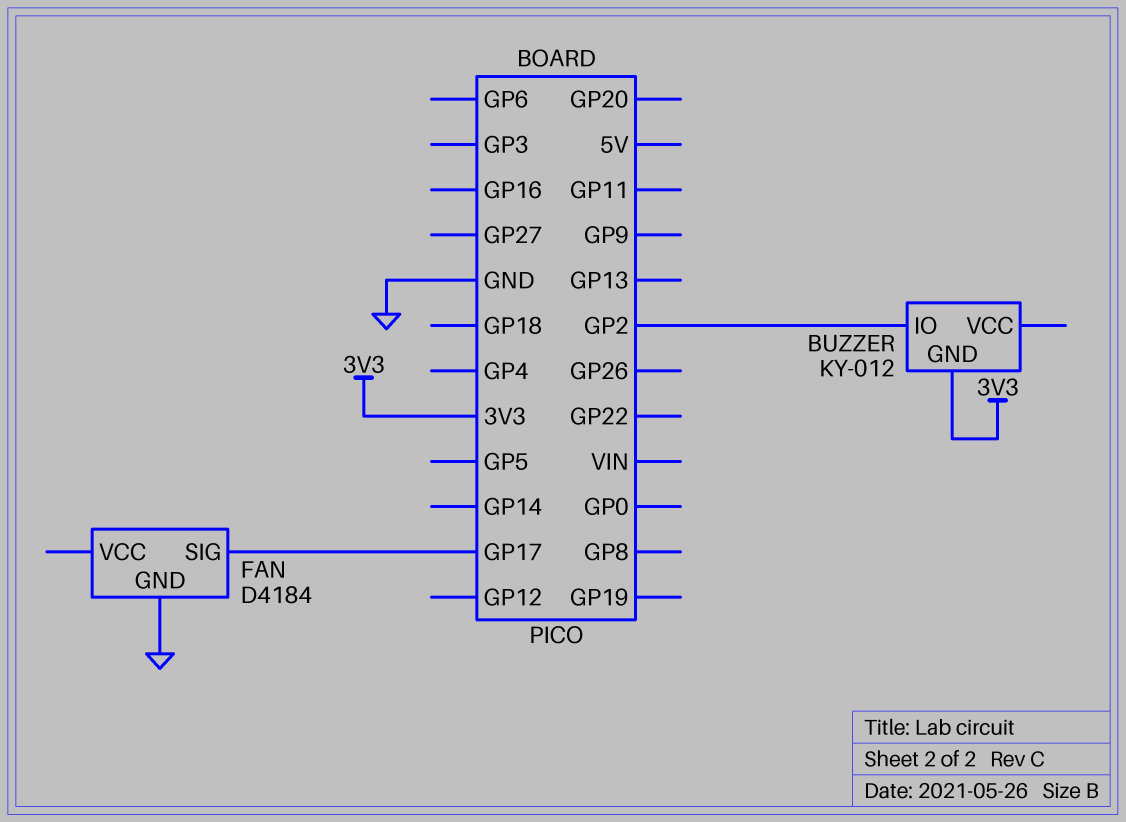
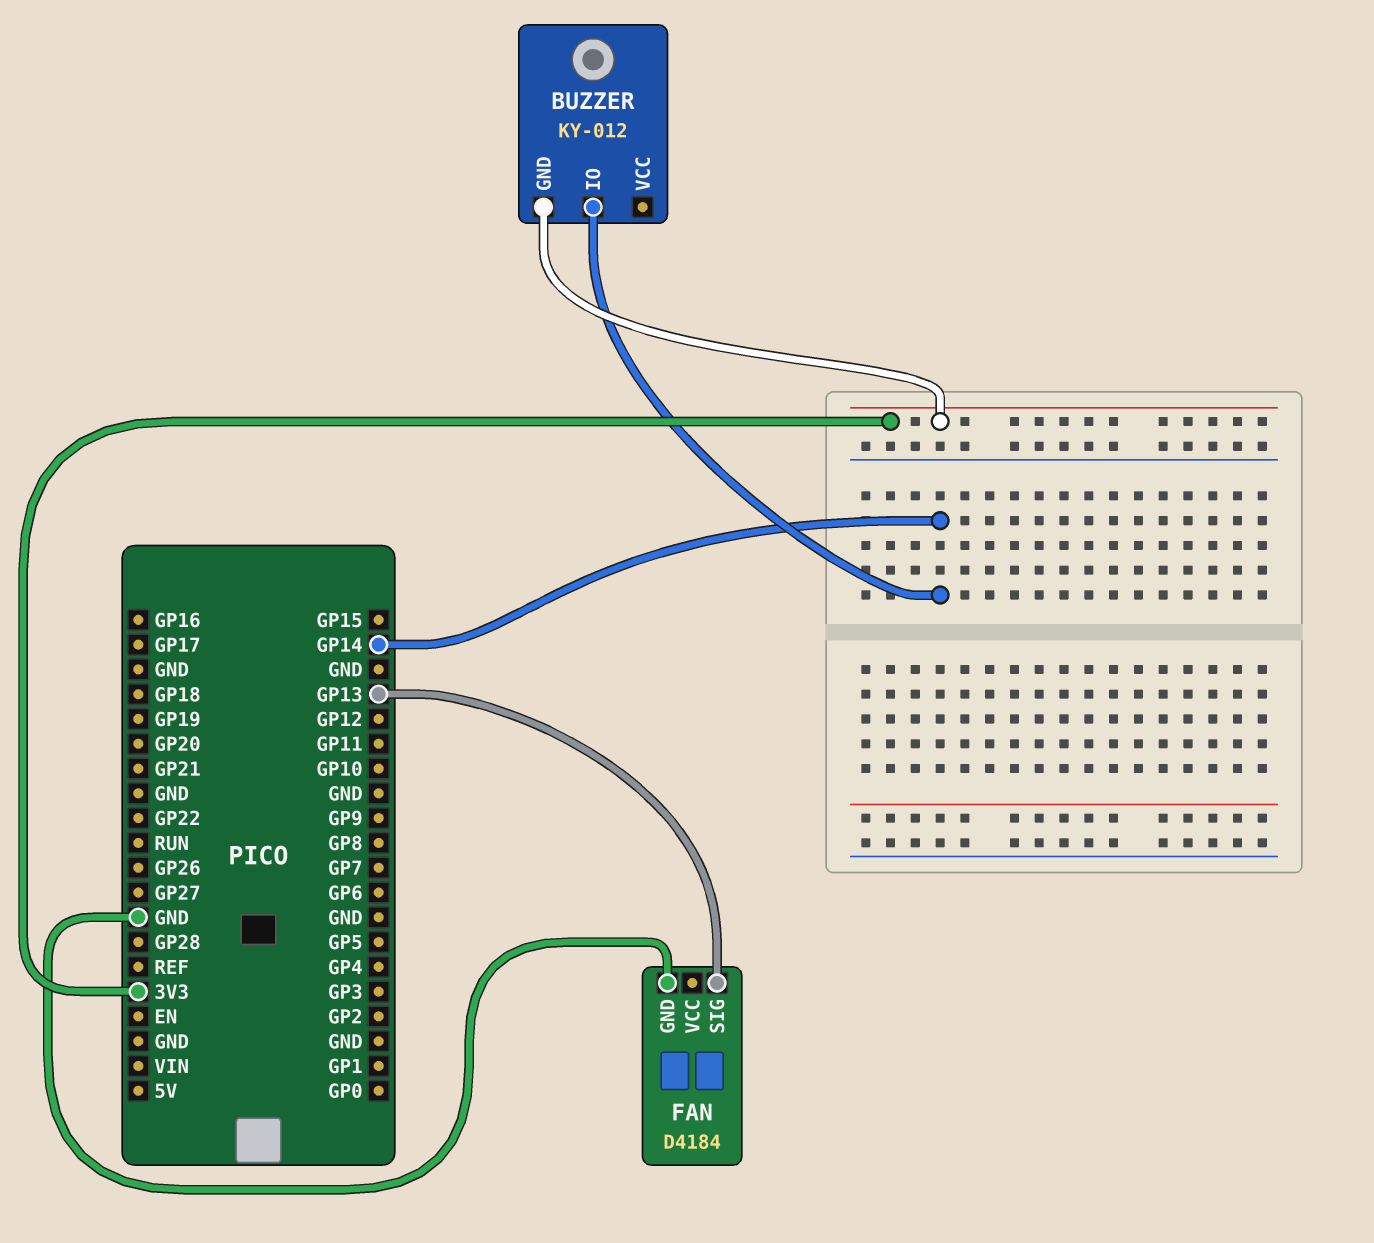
BUZZER pin IO: GP2 -> GP14
FAN pin SIG: GP17 -> GP13

